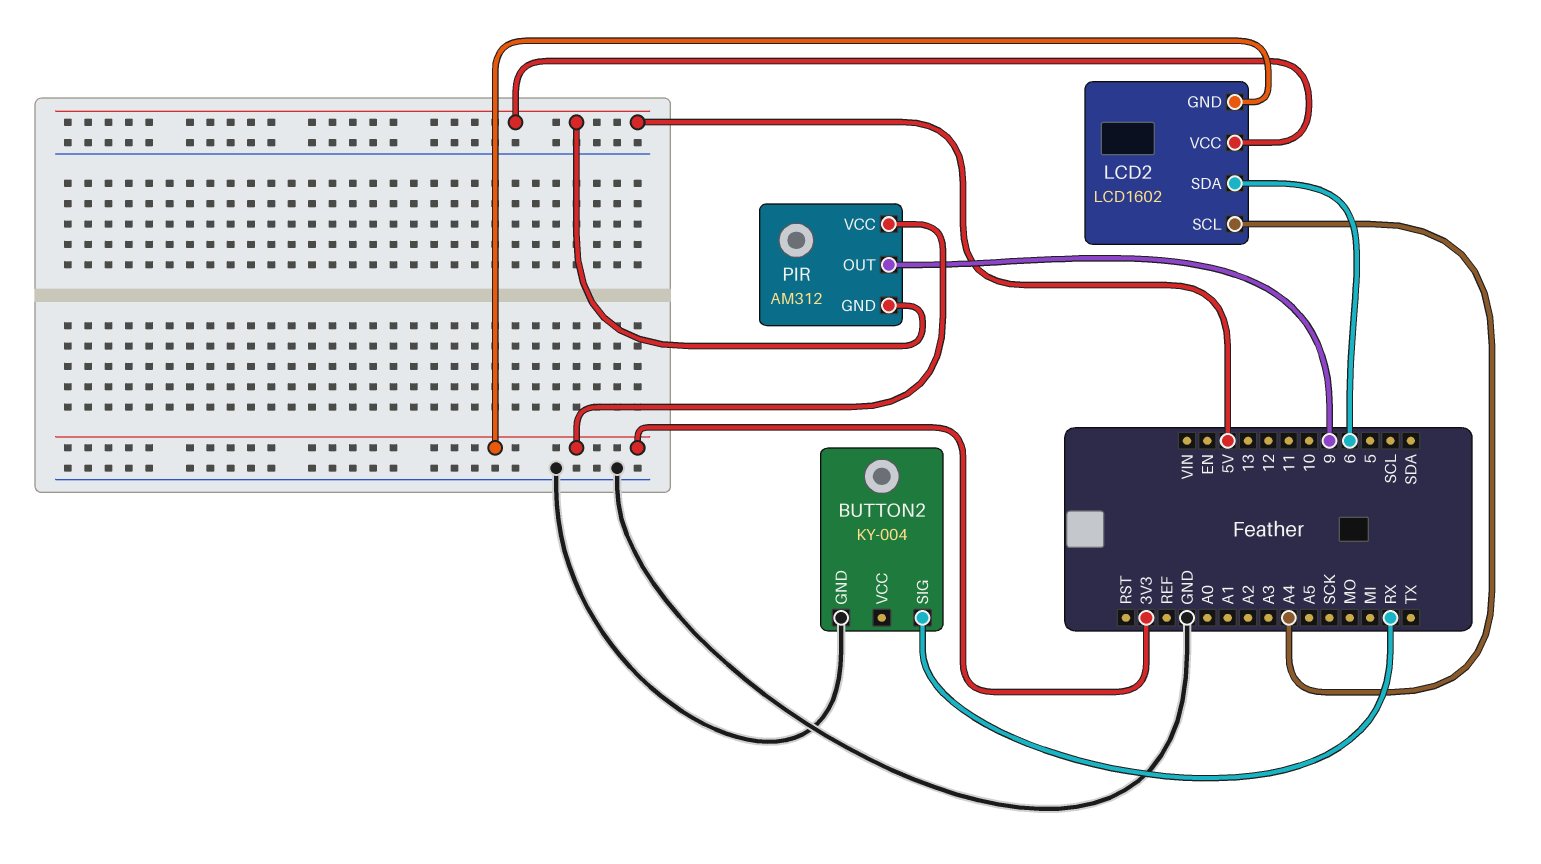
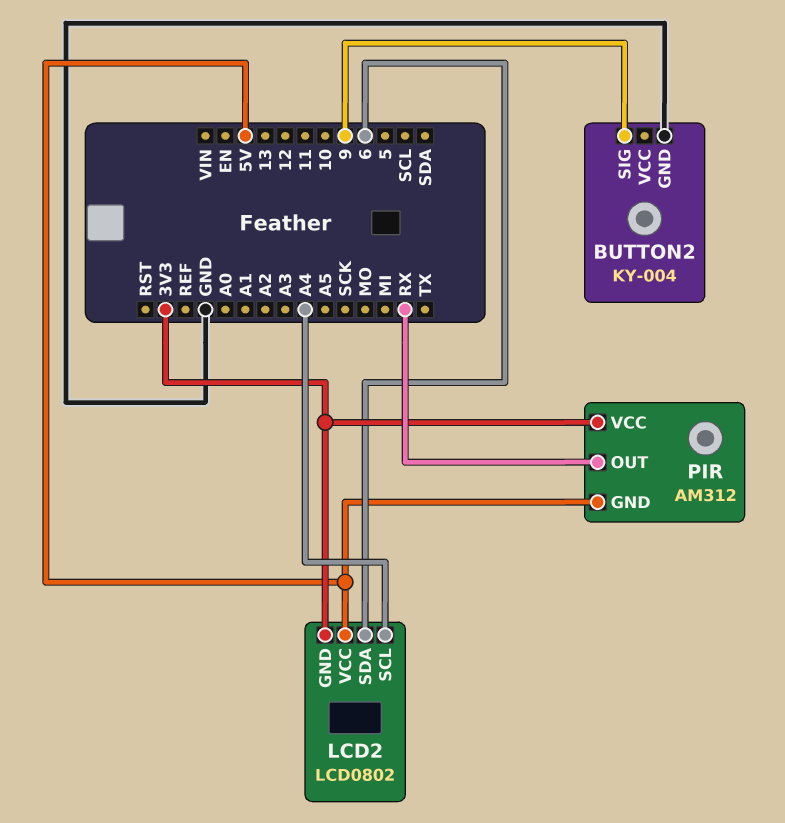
BUTTON2 pin SIG: RX -> 9
LCD2: LCD1602 -> LCD0802
PIR pin OUT: 9 -> RX

